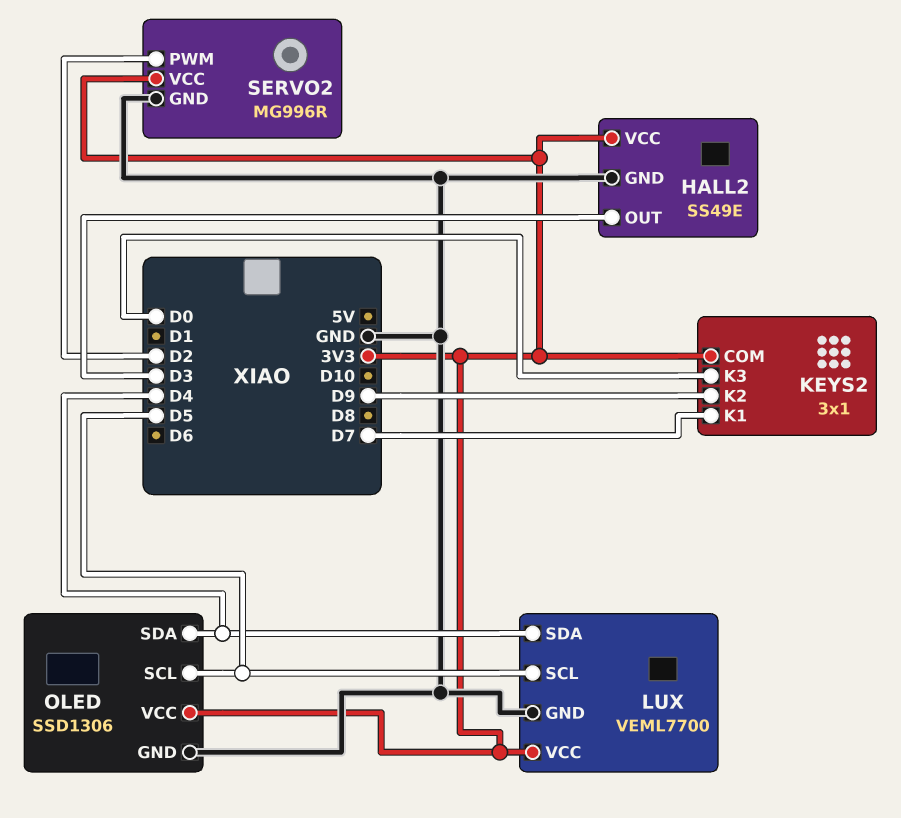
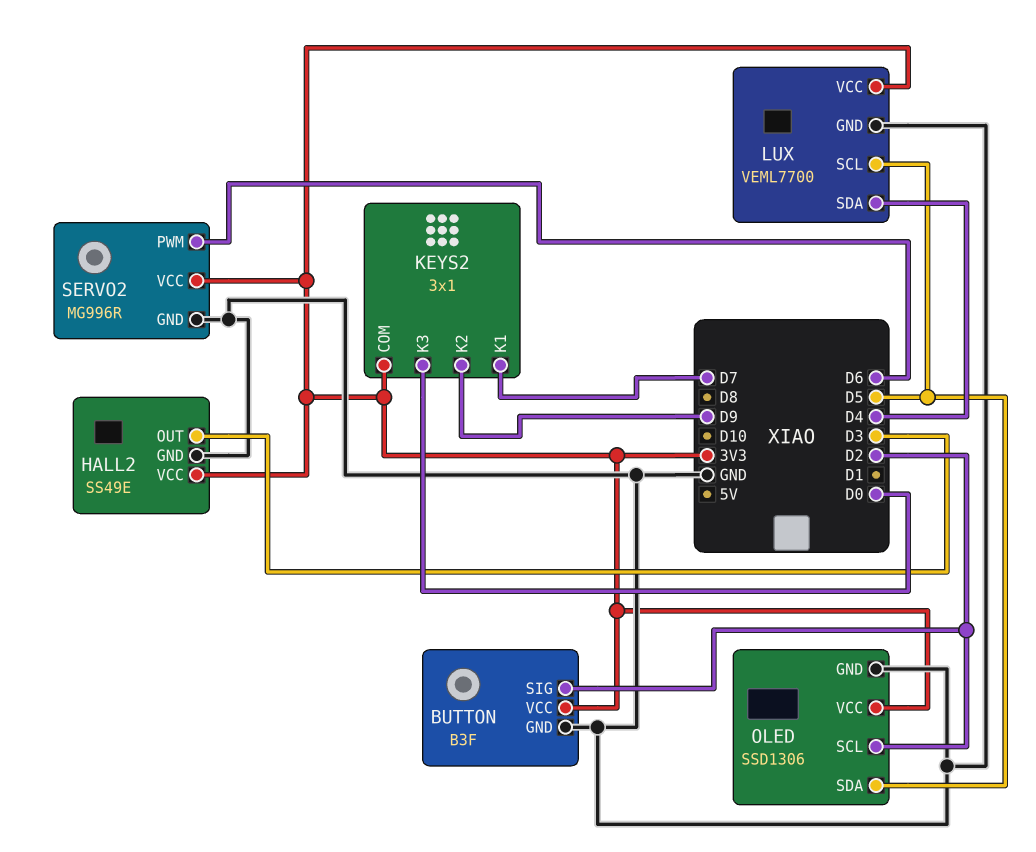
BUTTON: none -> B3F
BUTTON pin GND: none -> GND
BUTTON pin SIG: none -> D2
BUTTON pin VCC: none -> 3V3
OLED pin SCL: D5 -> D2
OLED pin SDA: D4 -> D5
SERVO2 pin PWM: D2 -> D6

